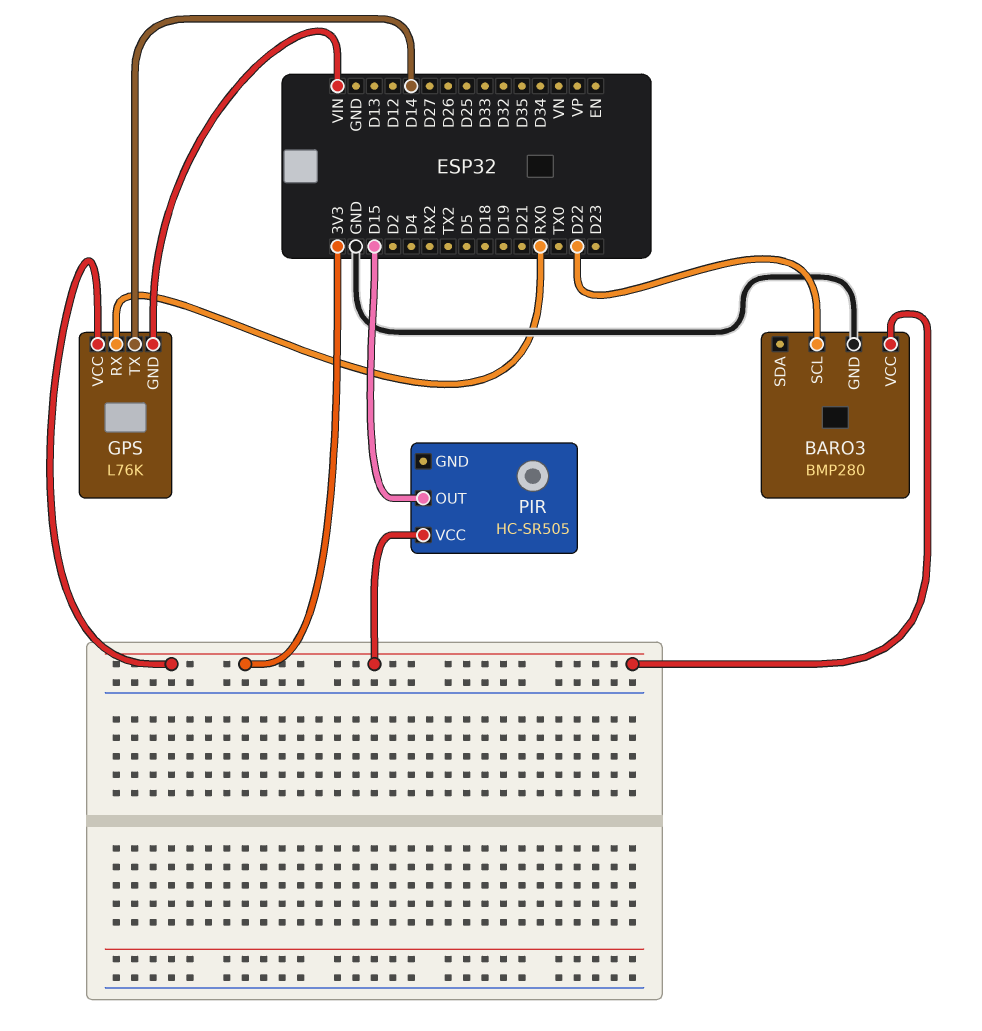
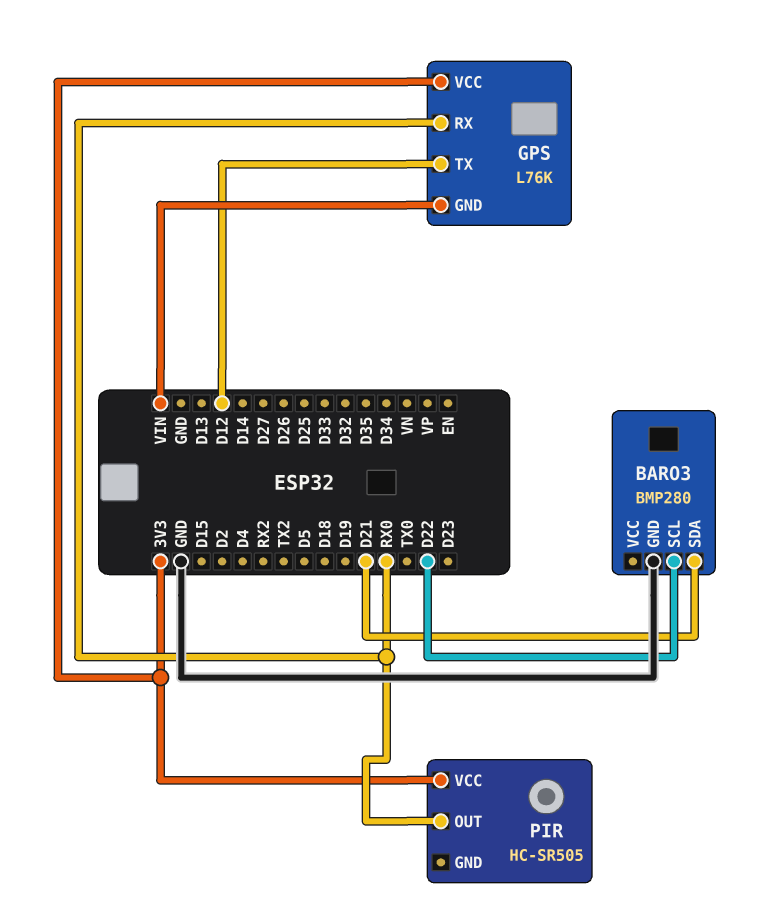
BARO3 pin SDA: none -> D21
BARO3 pin VCC: 3V3 -> none
GPS pin TX: D14 -> D12
PIR pin OUT: D15 -> RX0

